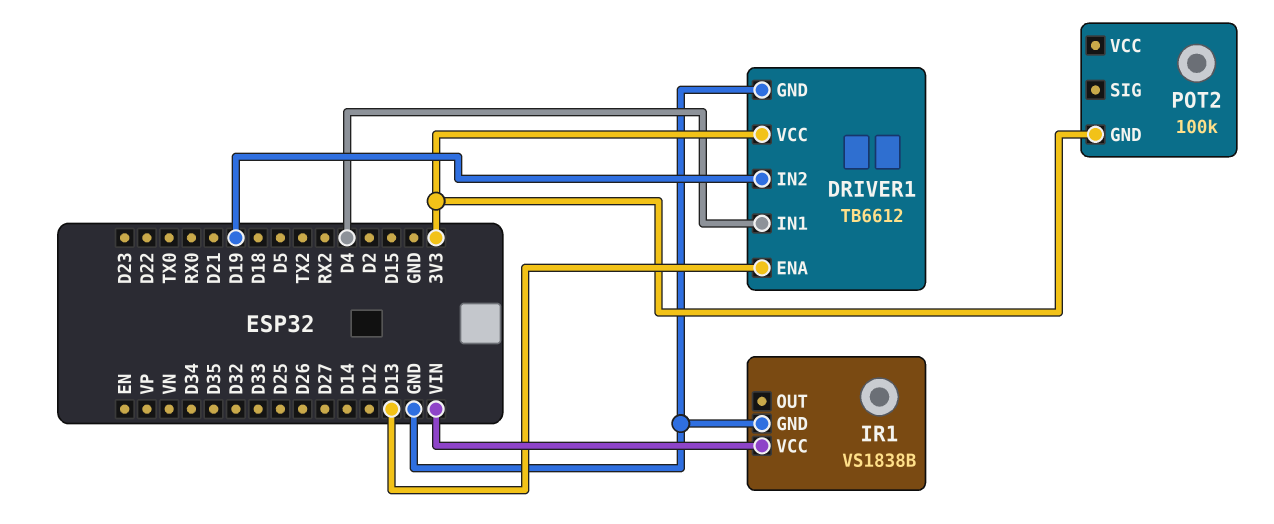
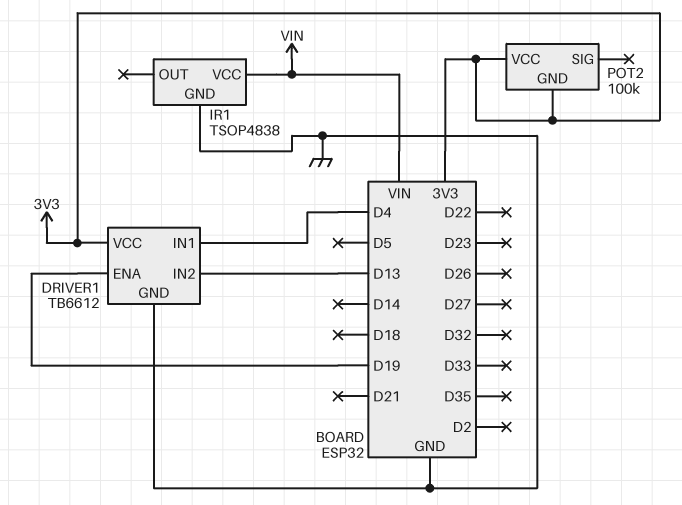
DRIVER1 pin ENA: D13 -> D19
DRIVER1 pin IN2: D19 -> D13
IR1: VS1838B -> TSOP4838
POT2 pin VCC: none -> 3V3

